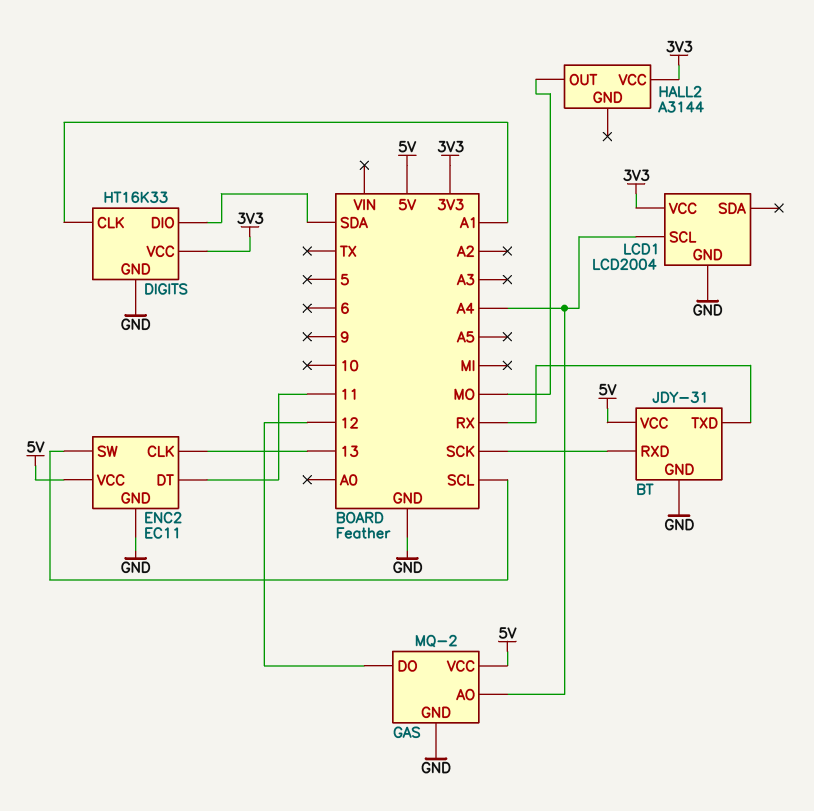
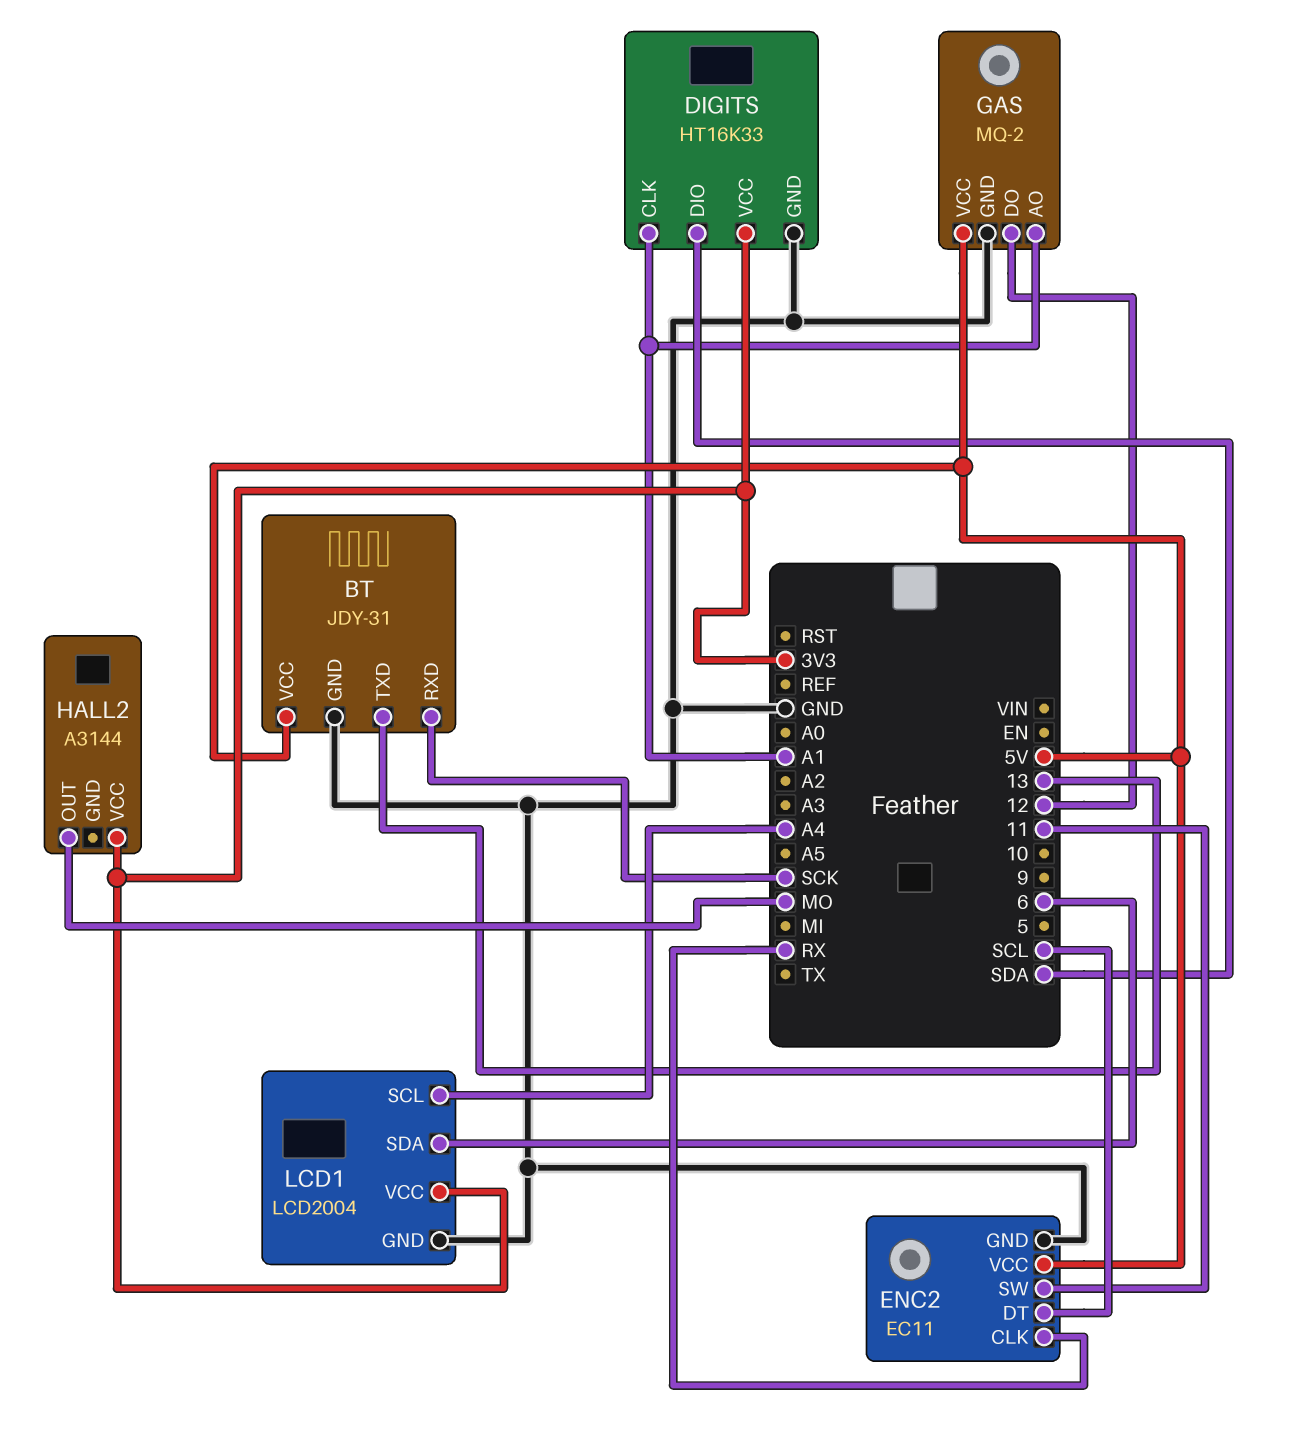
BT pin TXD: RX -> 13
ENC2 pin CLK: 13 -> RX
ENC2 pin DT: 11 -> SCL
ENC2 pin SW: SCL -> 11
GAS pin AO: A4 -> A1
LCD1 pin SDA: none -> 6

